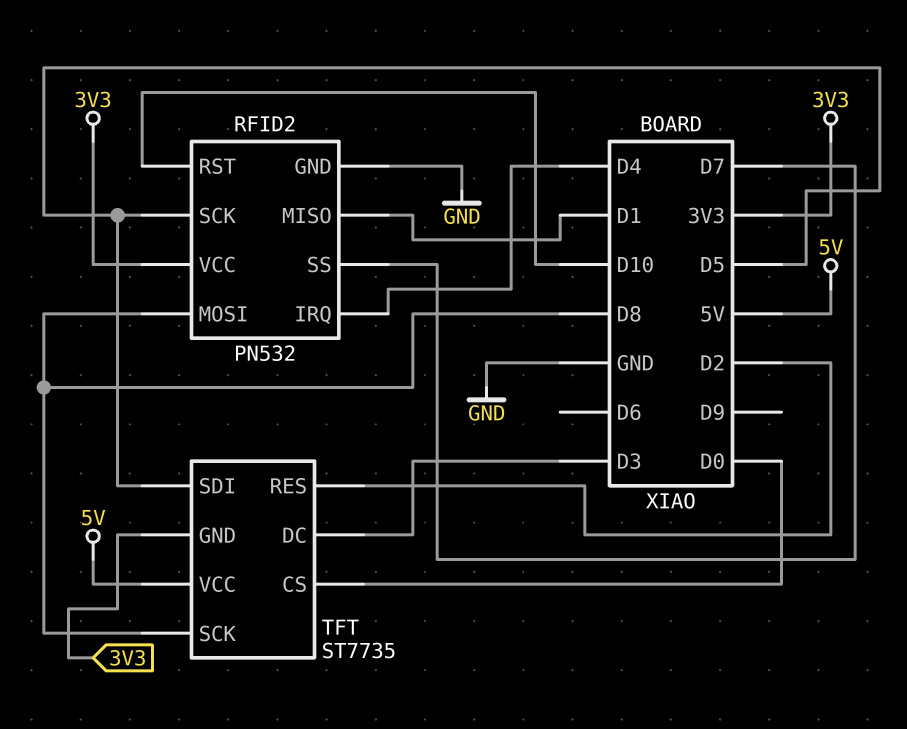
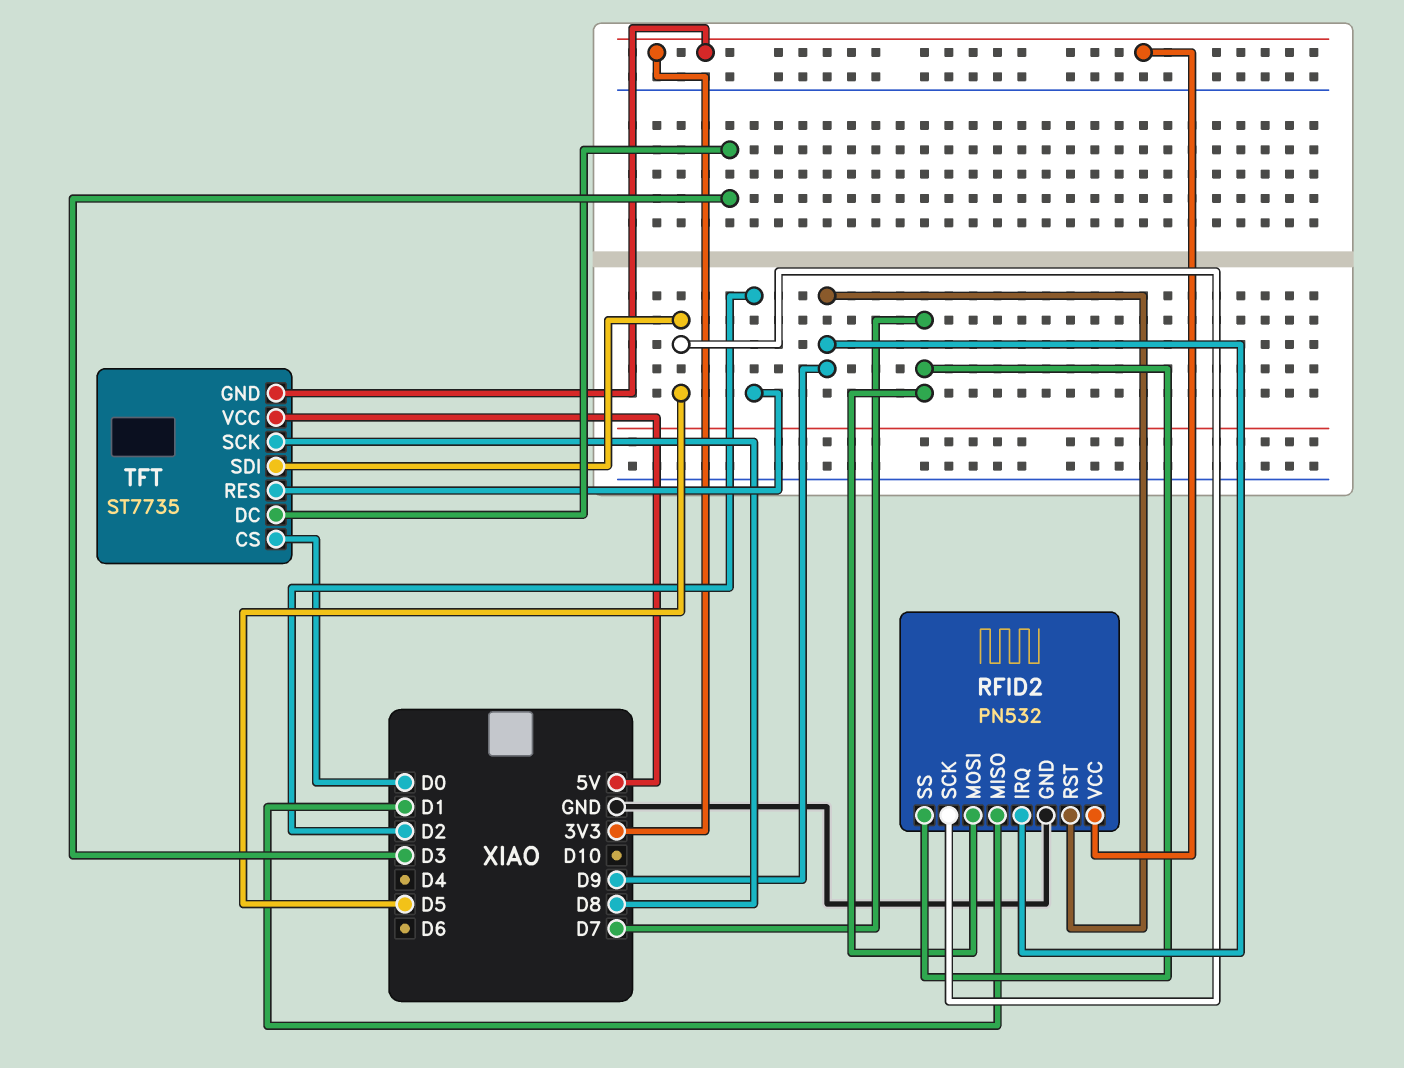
RFID2 pin IRQ: D4 -> D9
RFID2 pin MOSI: D8 -> D7
RFID2 pin RST: D10 -> D9

